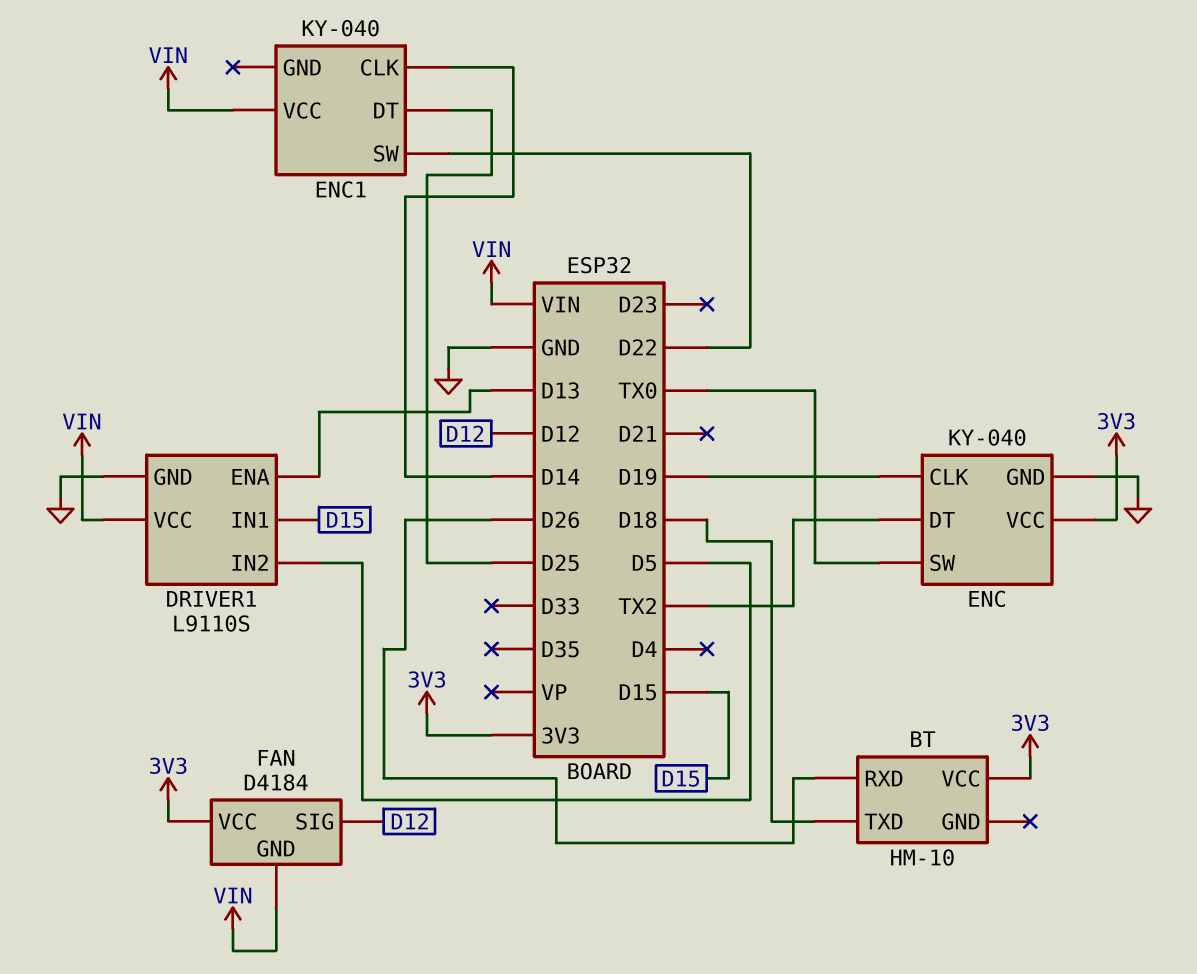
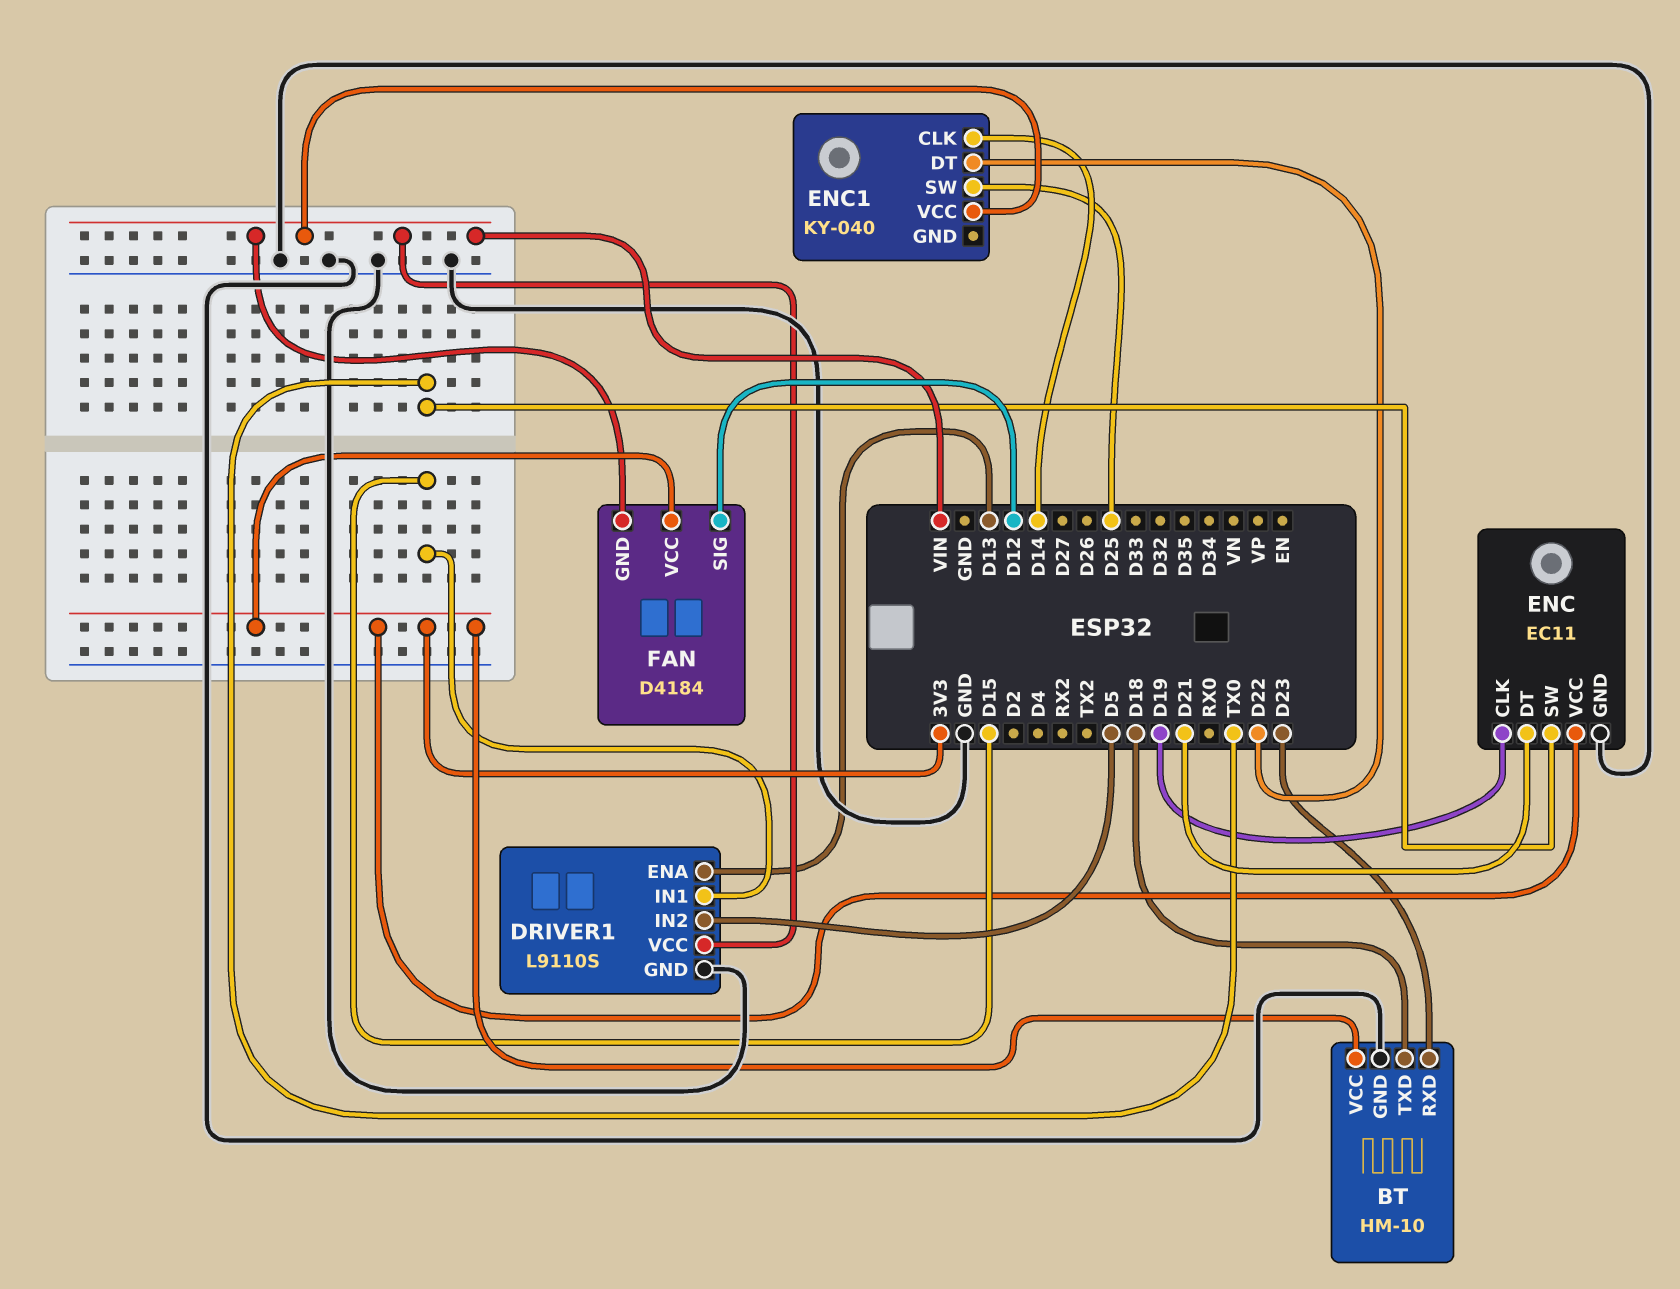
BT pin GND: none -> GND
BT pin RXD: D26 -> D23
ENC: KY-040 -> EC11
ENC pin DT: TX2 -> D21
ENC1 pin DT: D25 -> D22
ENC1 pin SW: D22 -> D25

